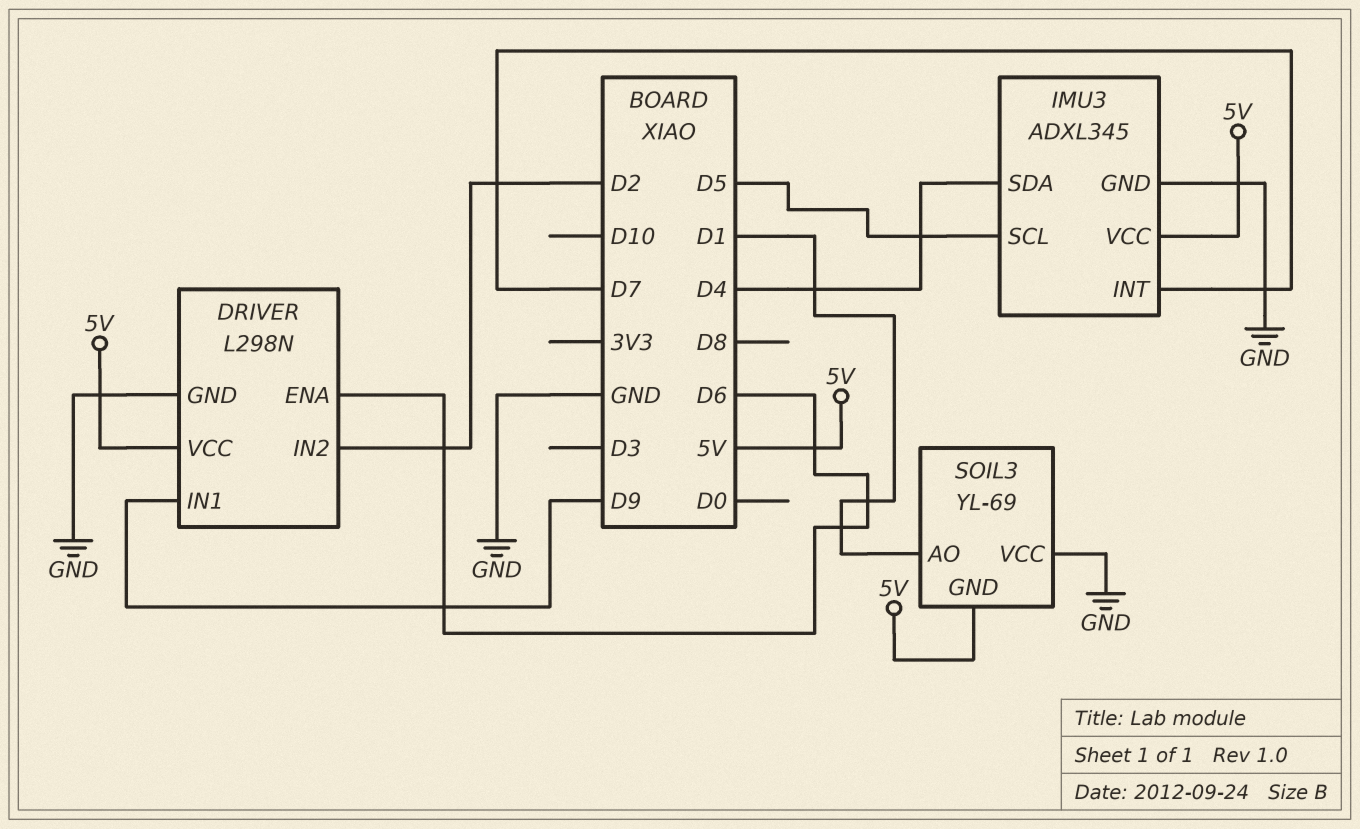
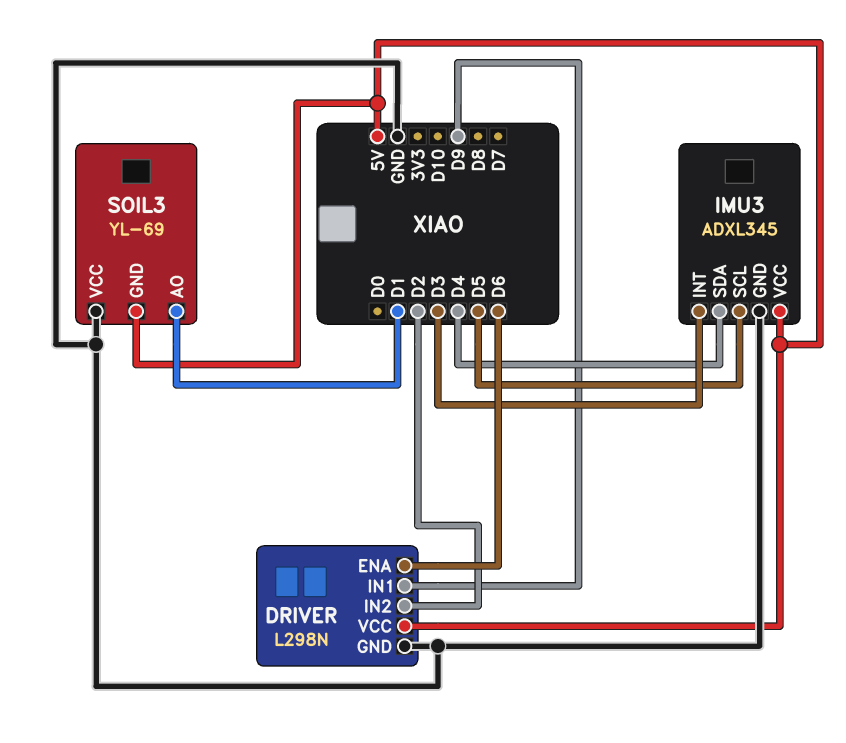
IMU3 pin INT: D7 -> D3

